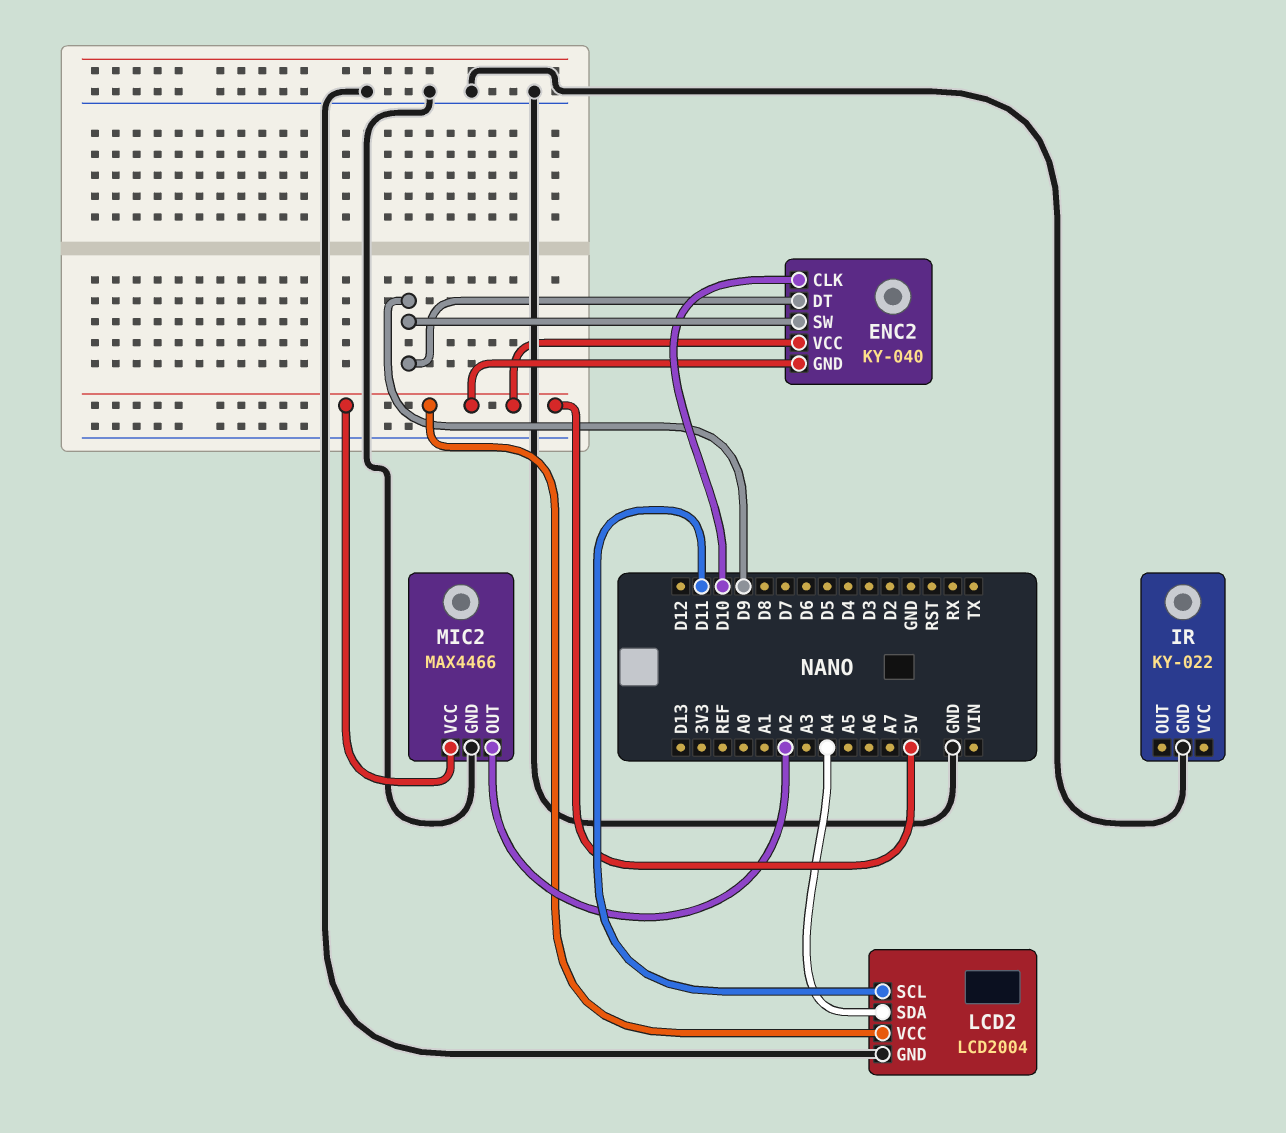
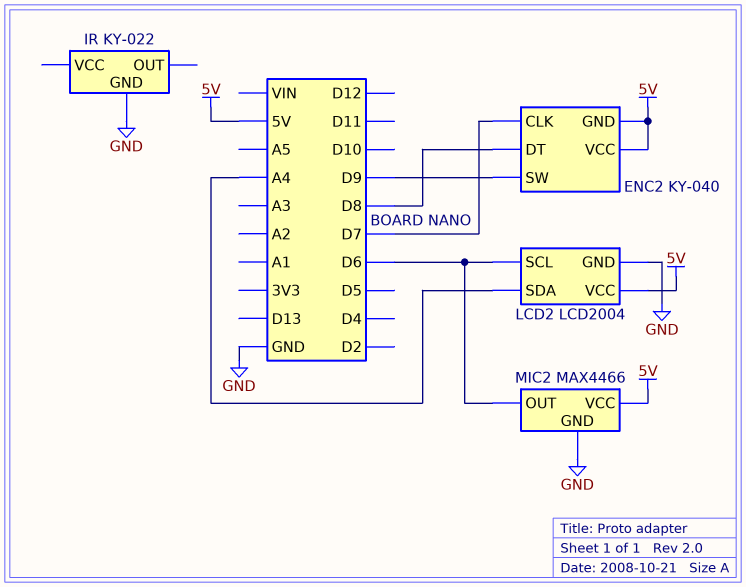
ENC2 pin CLK: D10 -> D7
ENC2 pin DT: D9 -> D8
LCD2 pin SCL: D11 -> D6
MIC2 pin OUT: A2 -> D6

